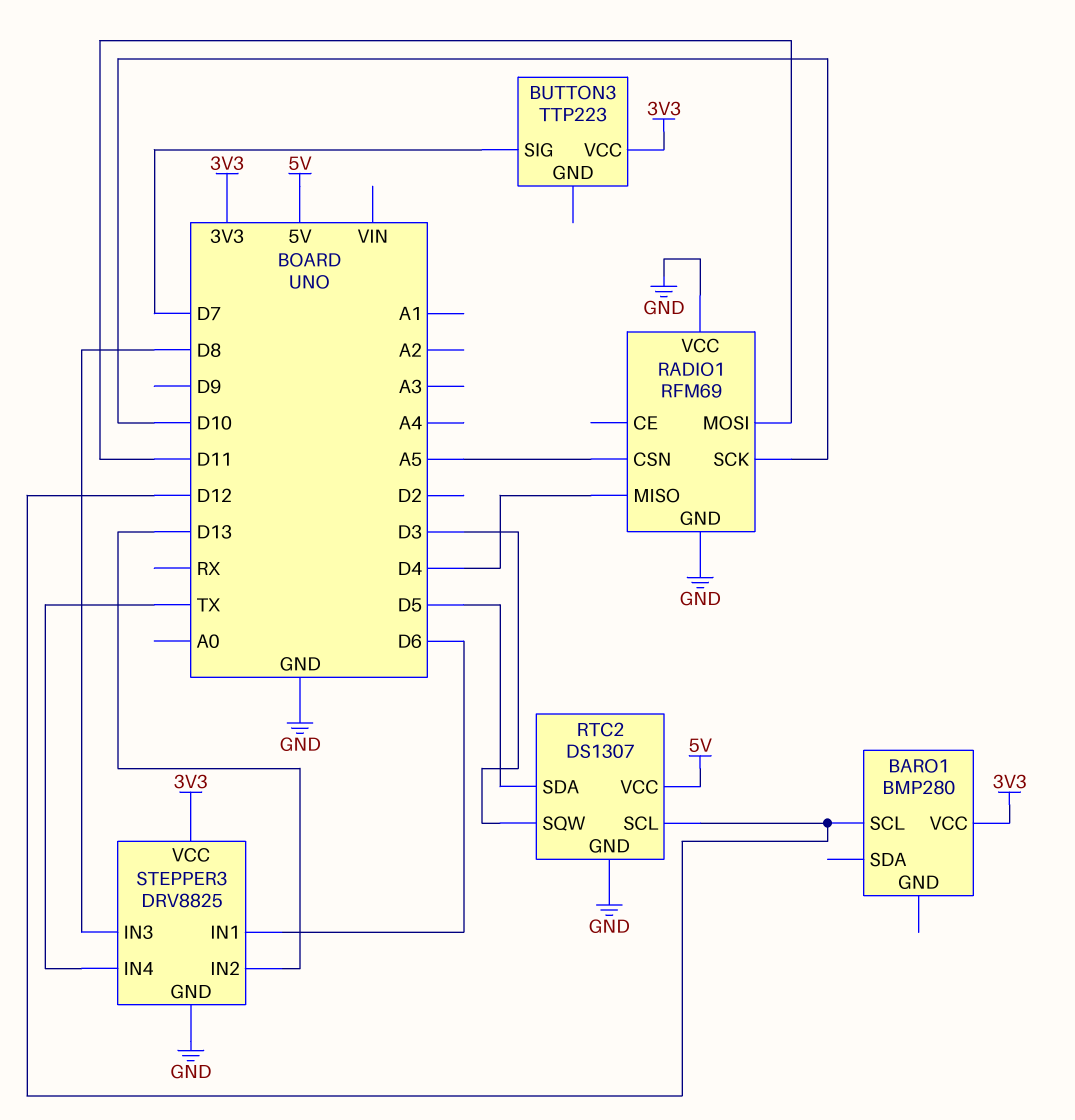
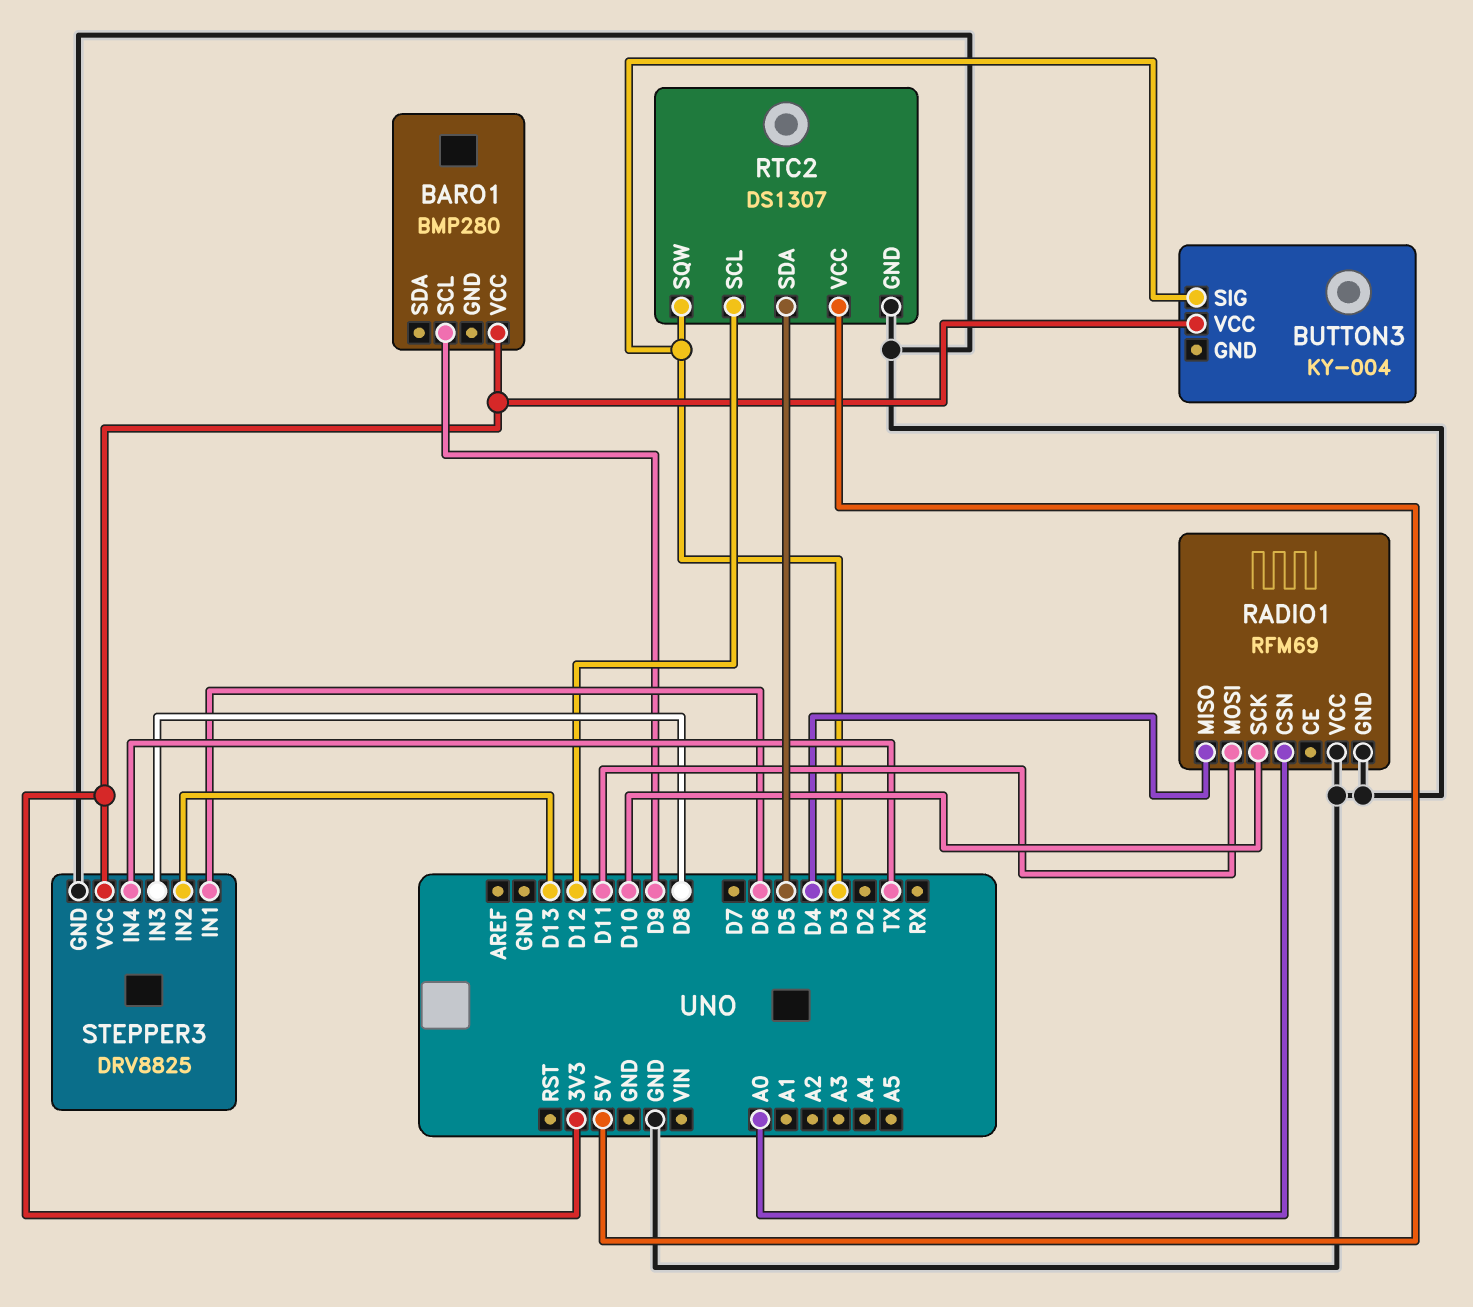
BARO1 pin SCL: D12 -> D9
BUTTON3: TTP223 -> KY-004
BUTTON3 pin SIG: D7 -> D3
RADIO1 pin CSN: A5 -> A0

